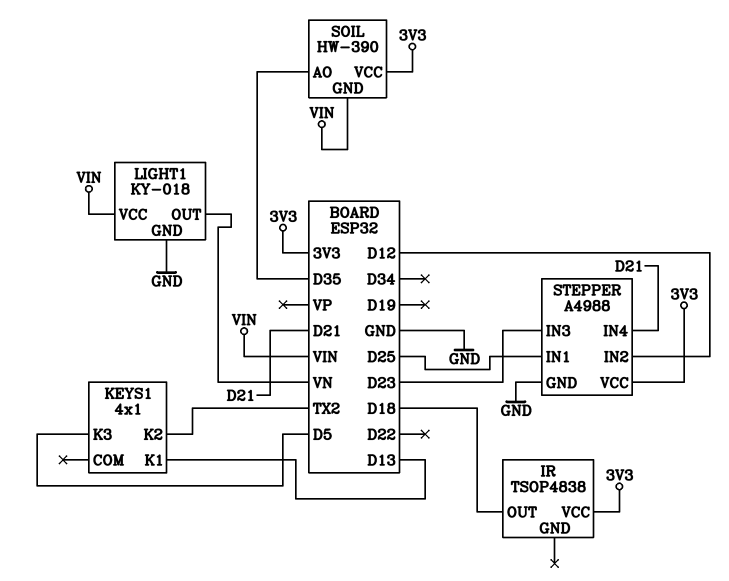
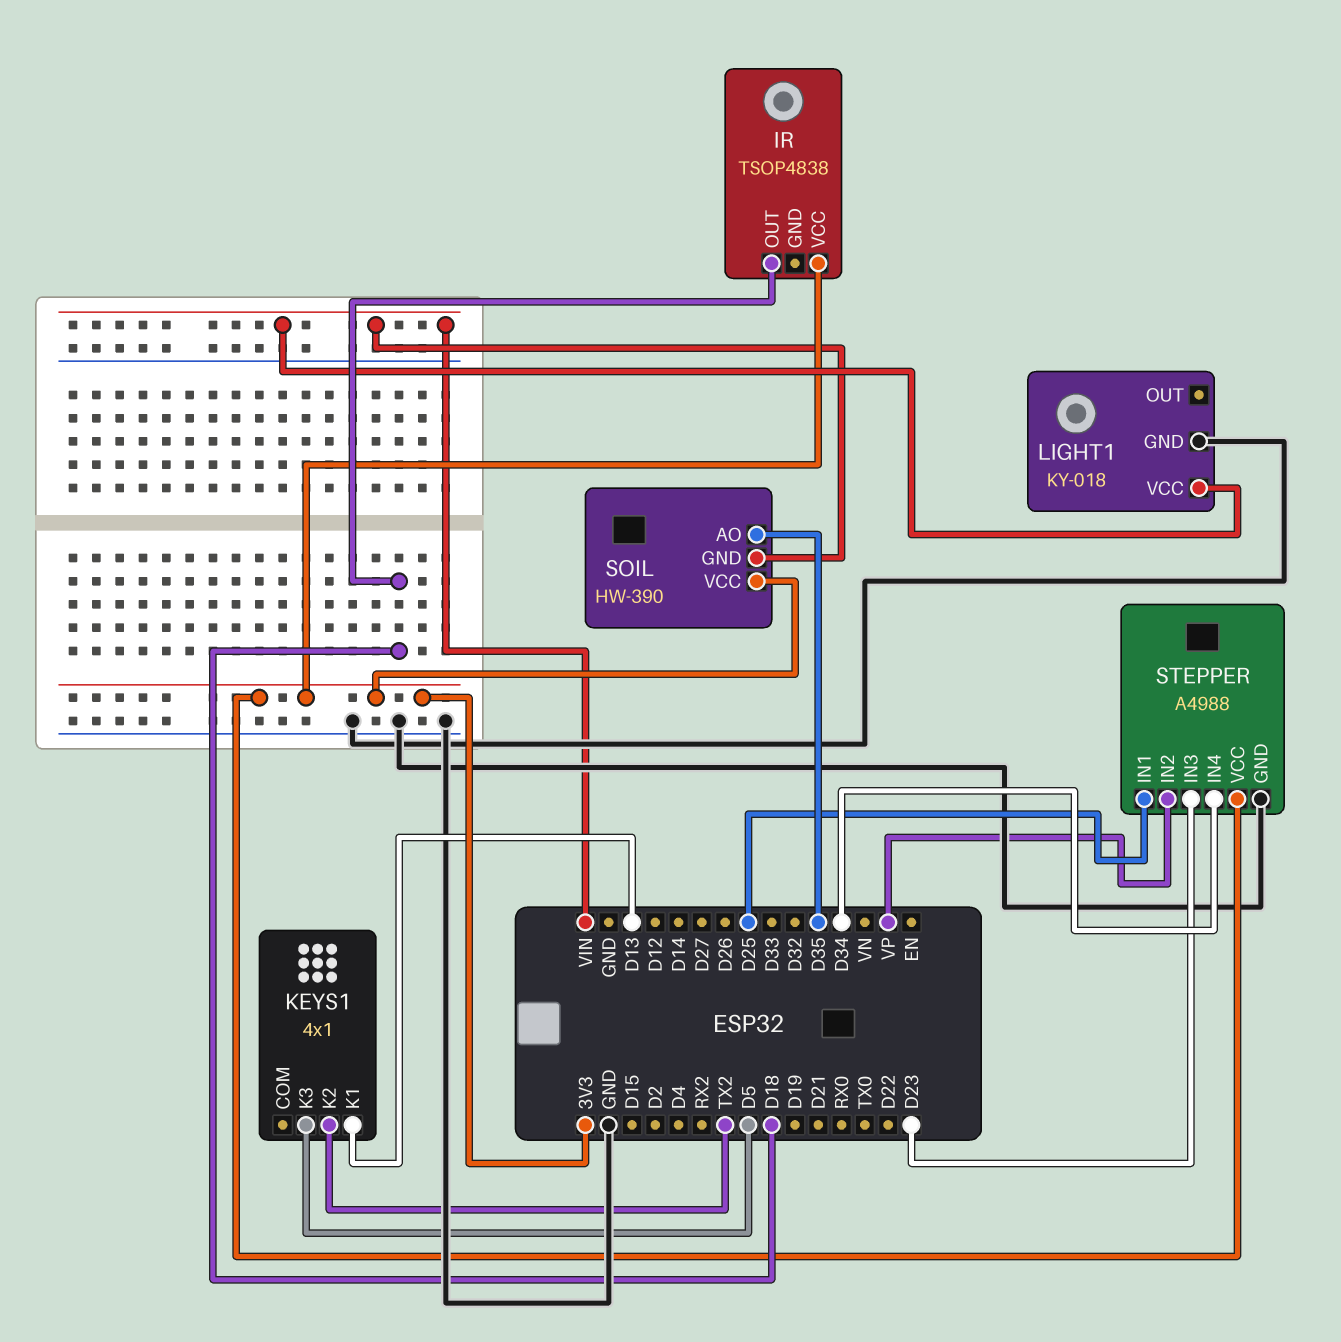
LIGHT1 pin OUT: VN -> none
STEPPER pin IN2: D12 -> VP
STEPPER pin IN4: D21 -> D34

